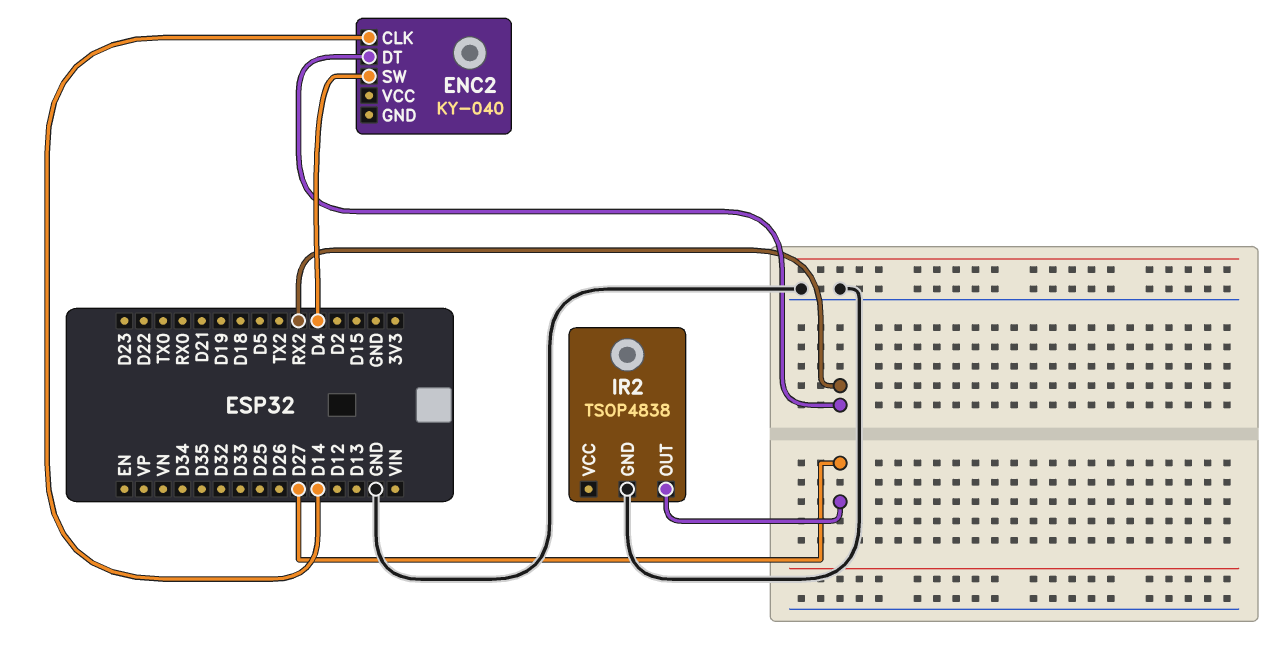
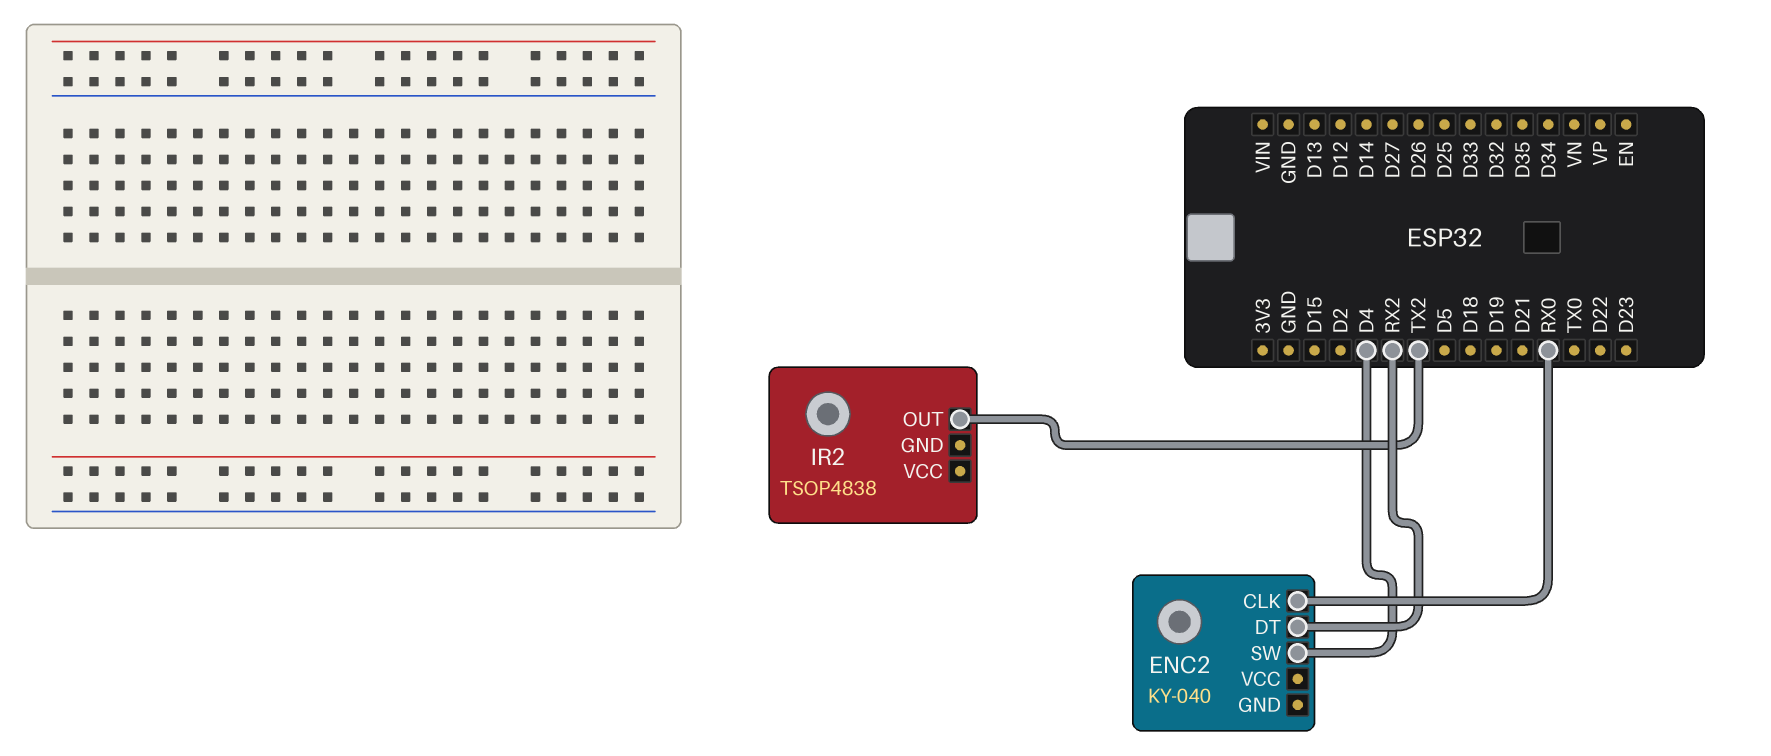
ENC2 pin CLK: D14 -> RX0
IR2 pin GND: GND -> none
IR2 pin OUT: D27 -> TX2

